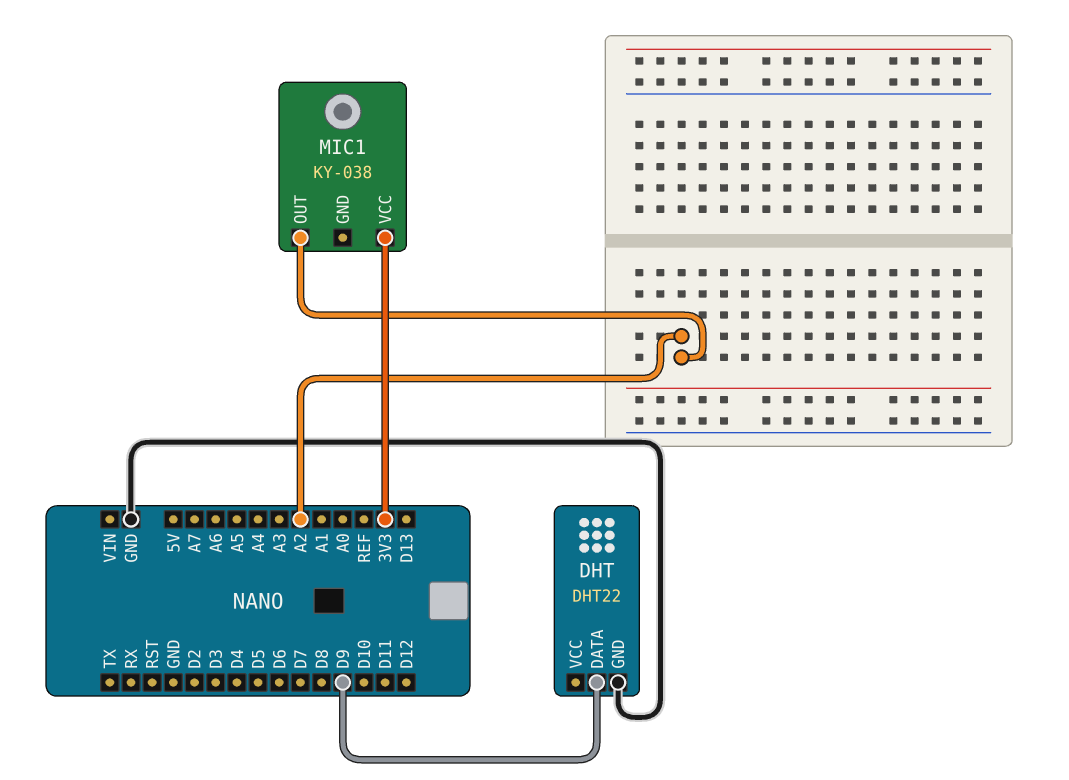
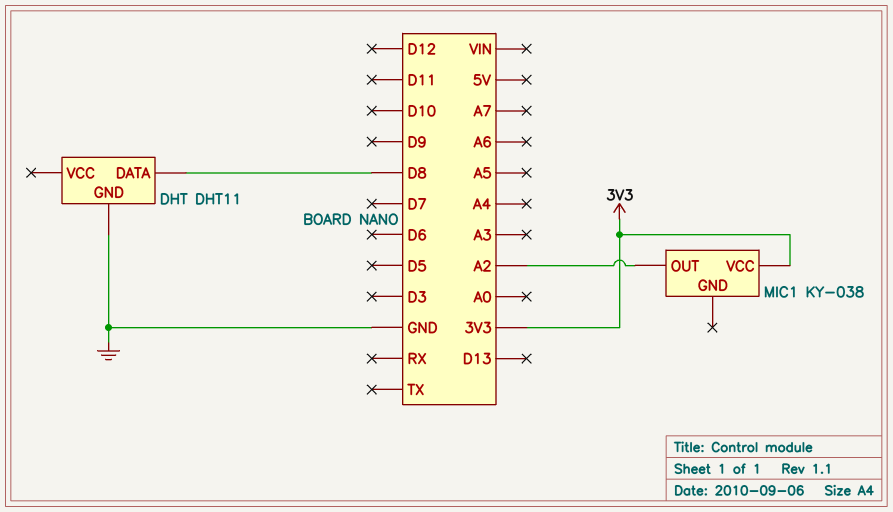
DHT: DHT22 -> DHT11
DHT pin DATA: D9 -> D8

